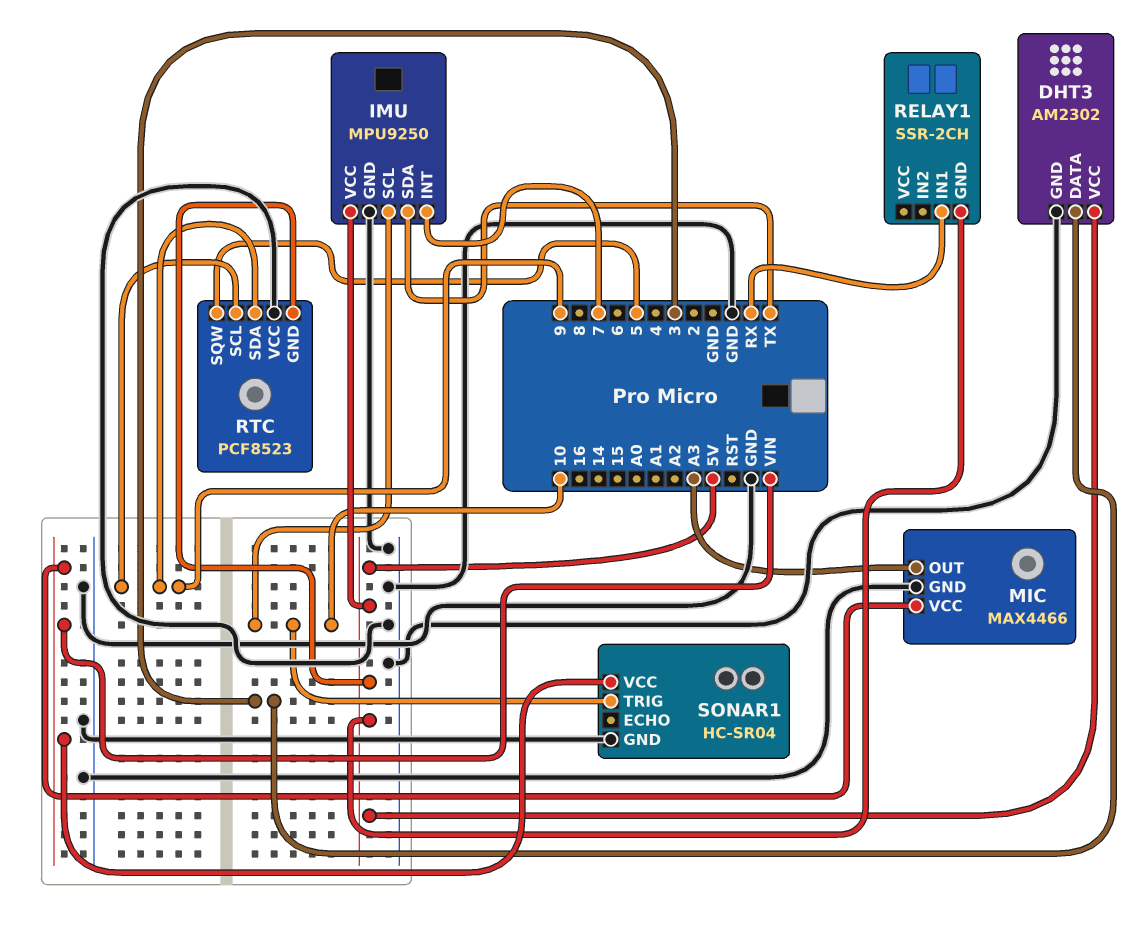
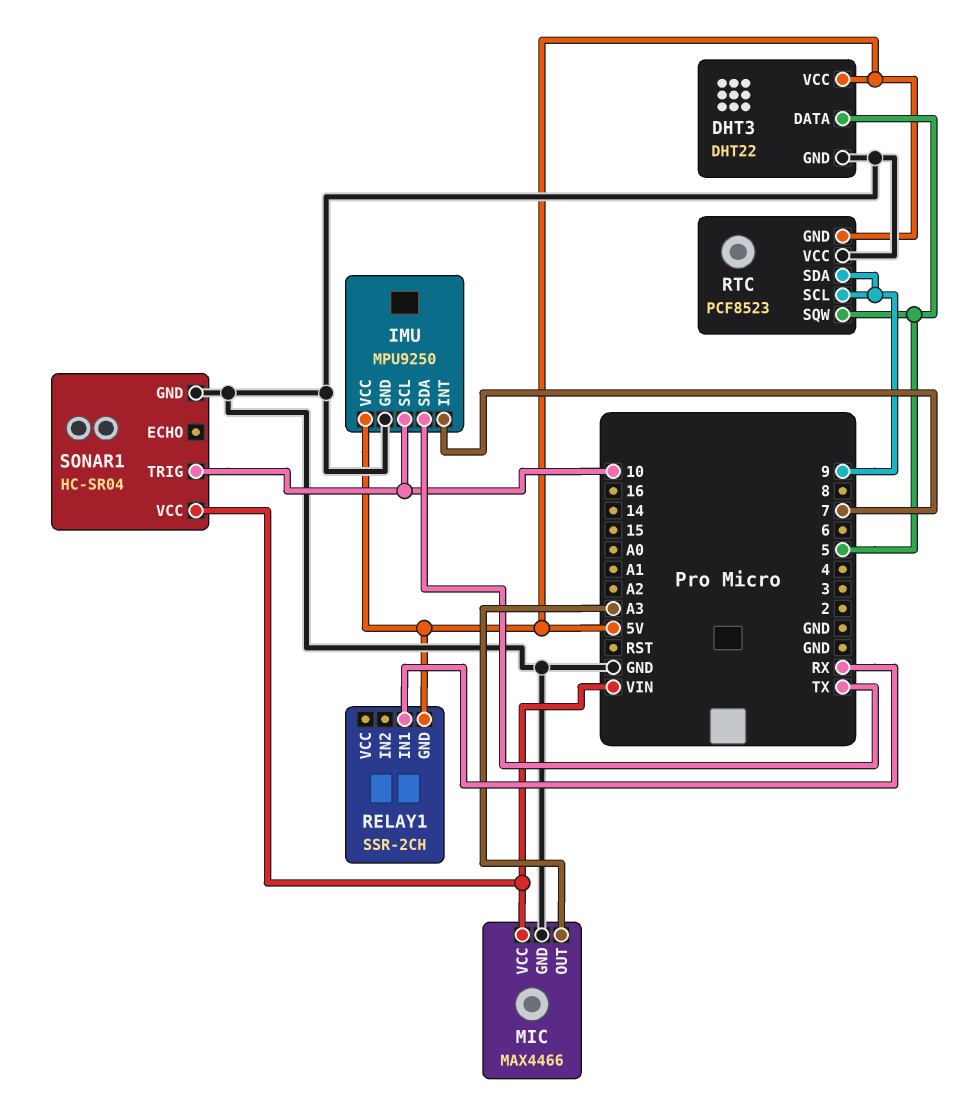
DHT3: AM2302 -> DHT22
DHT3 pin DATA: 3 -> 5

